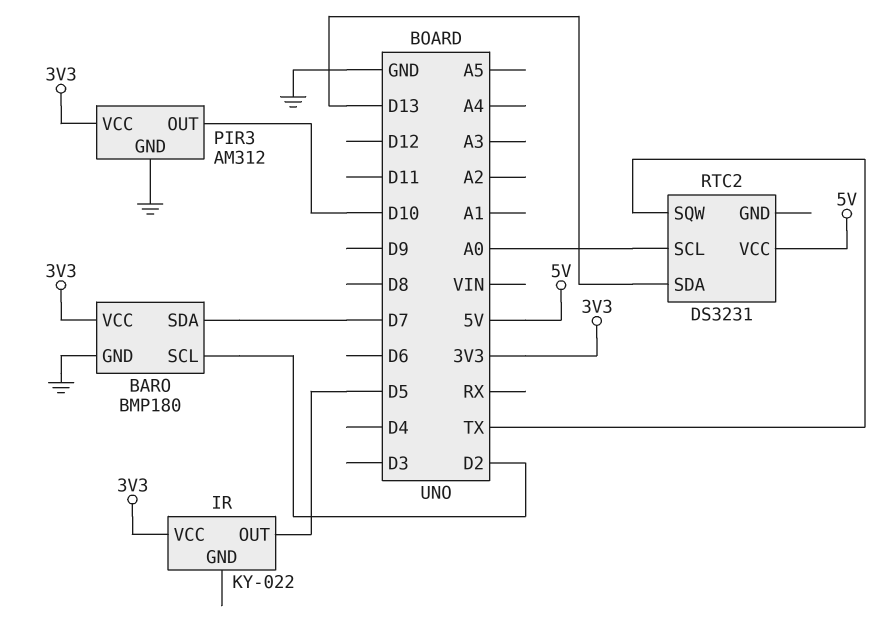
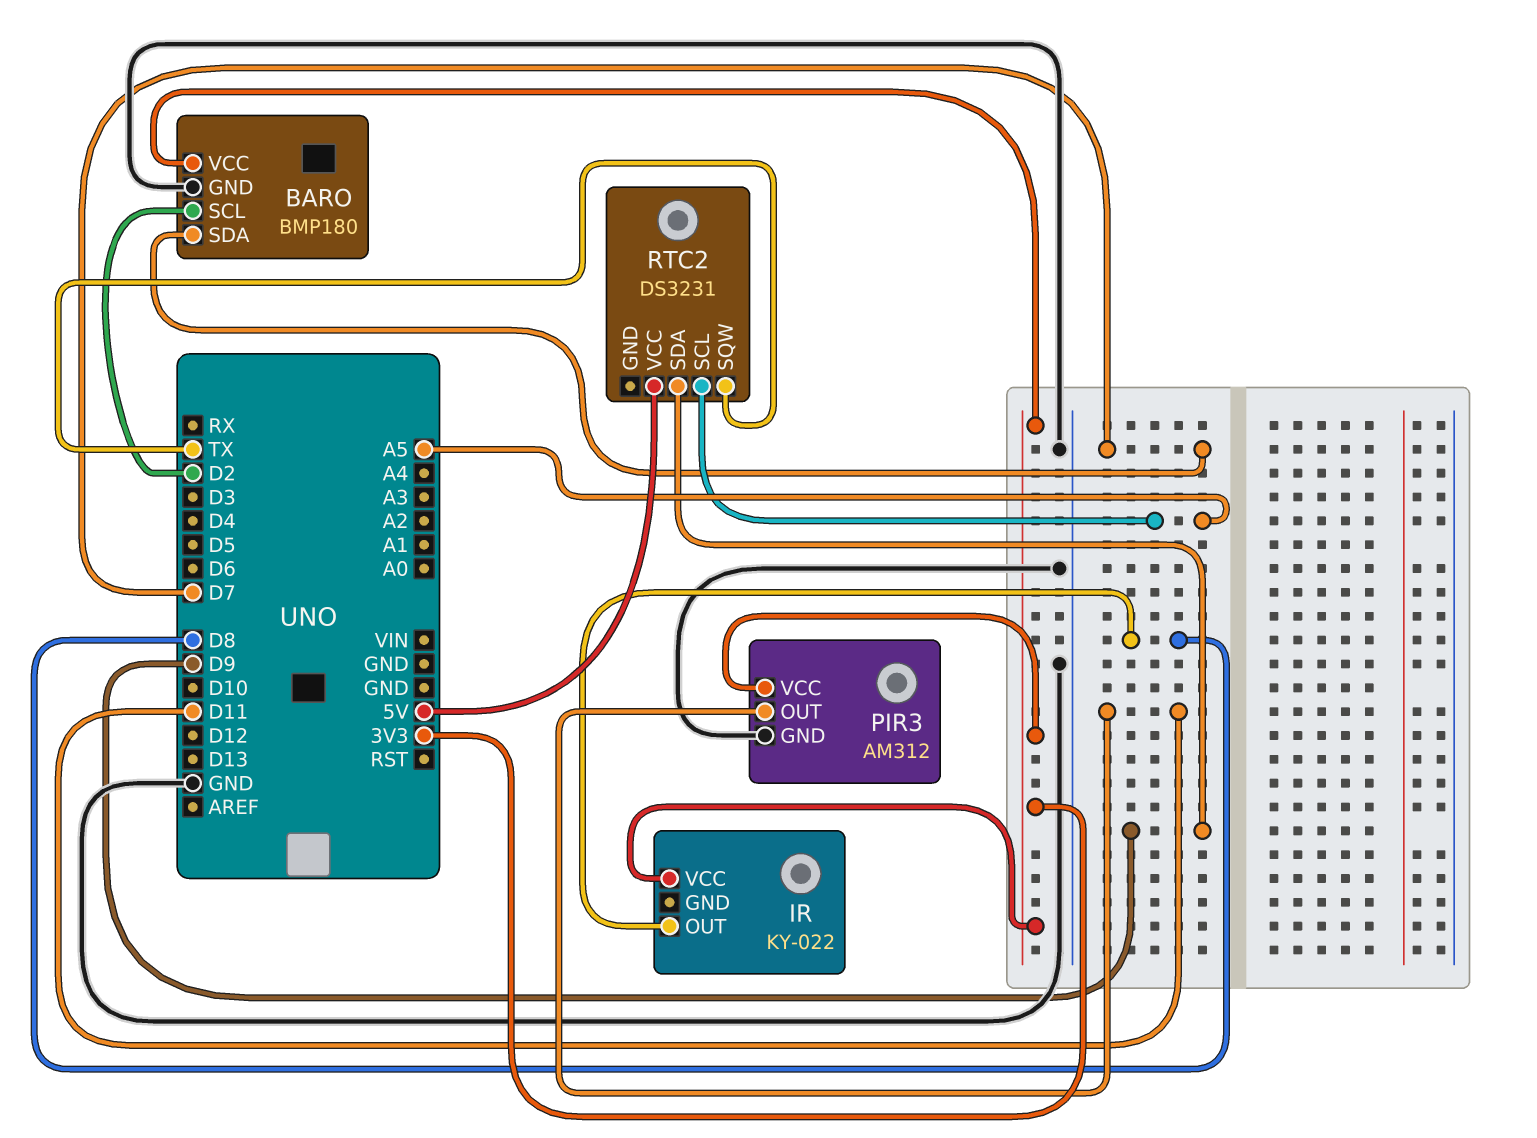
IR pin OUT: D5 -> D8
PIR3 pin OUT: D10 -> D11
RTC2 pin SCL: A0 -> A5
RTC2 pin SDA: D13 -> D9

